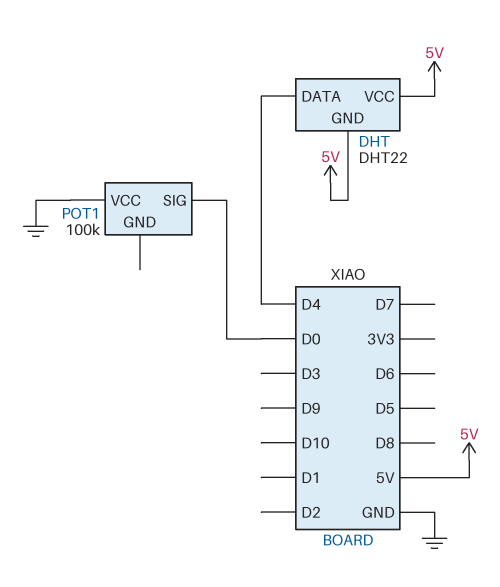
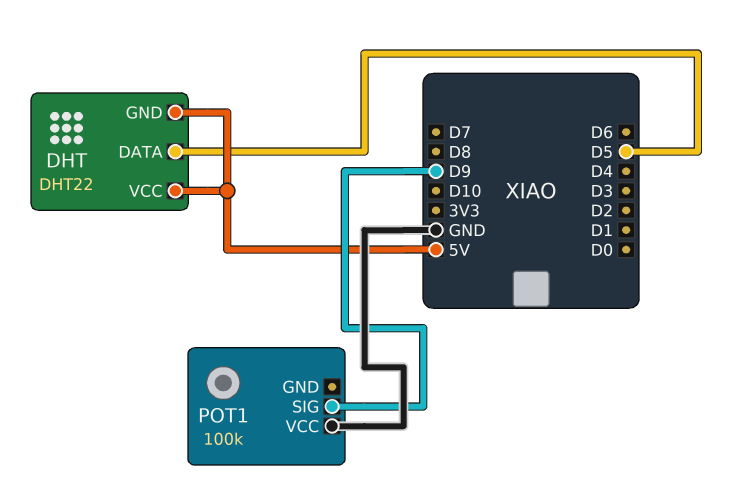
DHT pin DATA: D4 -> D5
POT1 pin SIG: D0 -> D9

